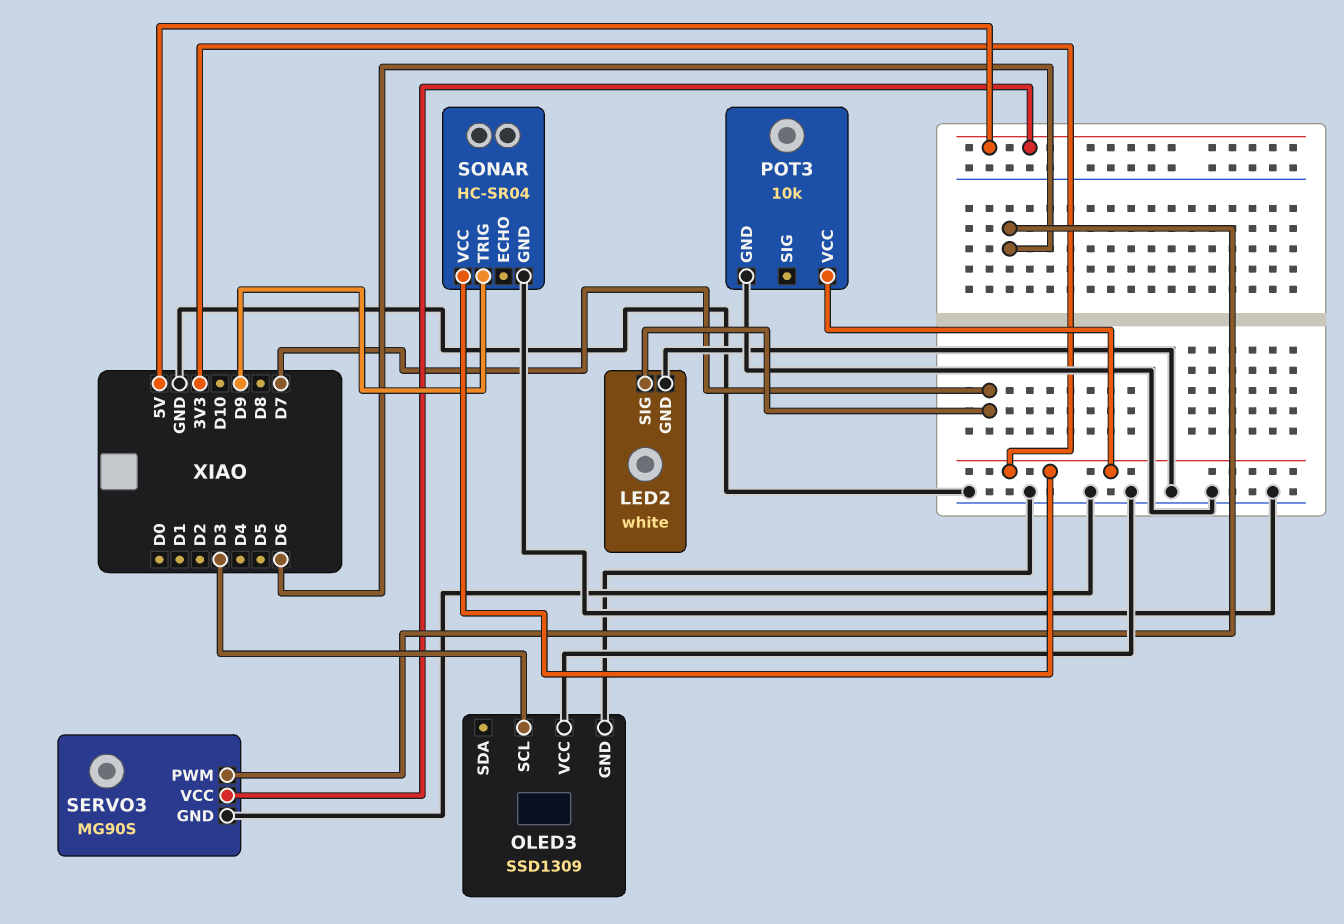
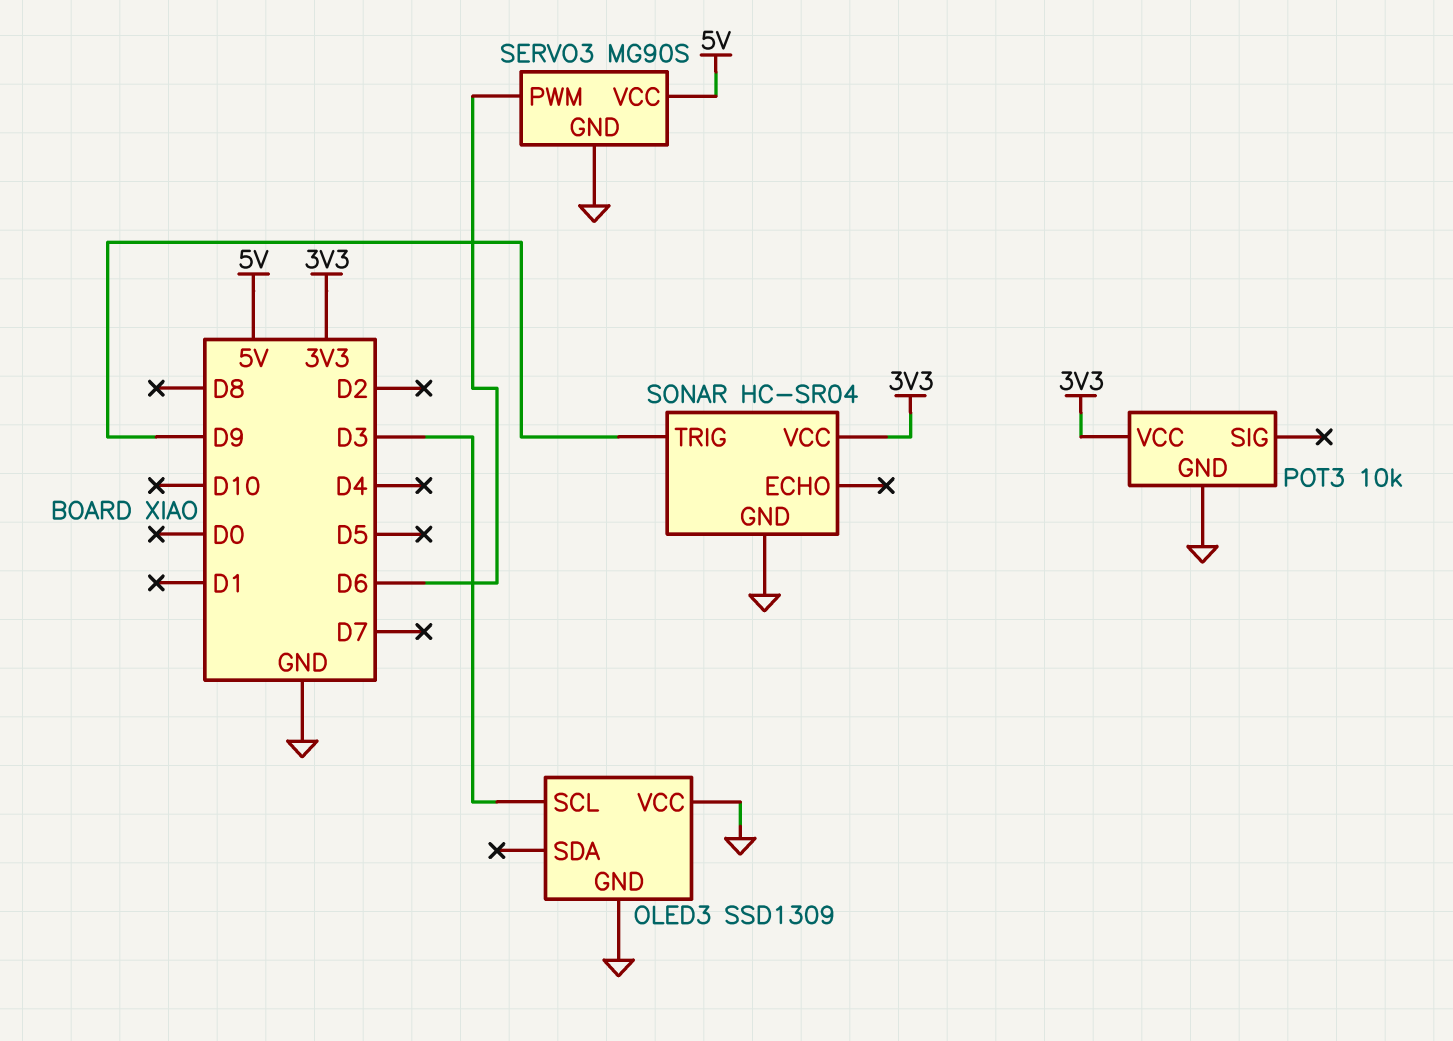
LED2: white -> none
LED2 pin GND: GND -> none
LED2 pin SIG: D7 -> none

